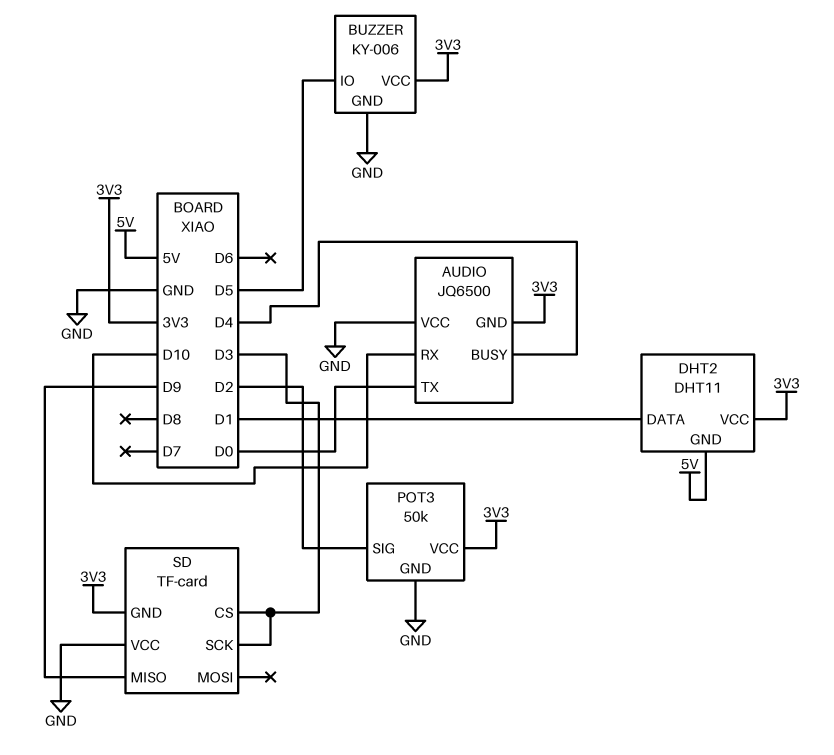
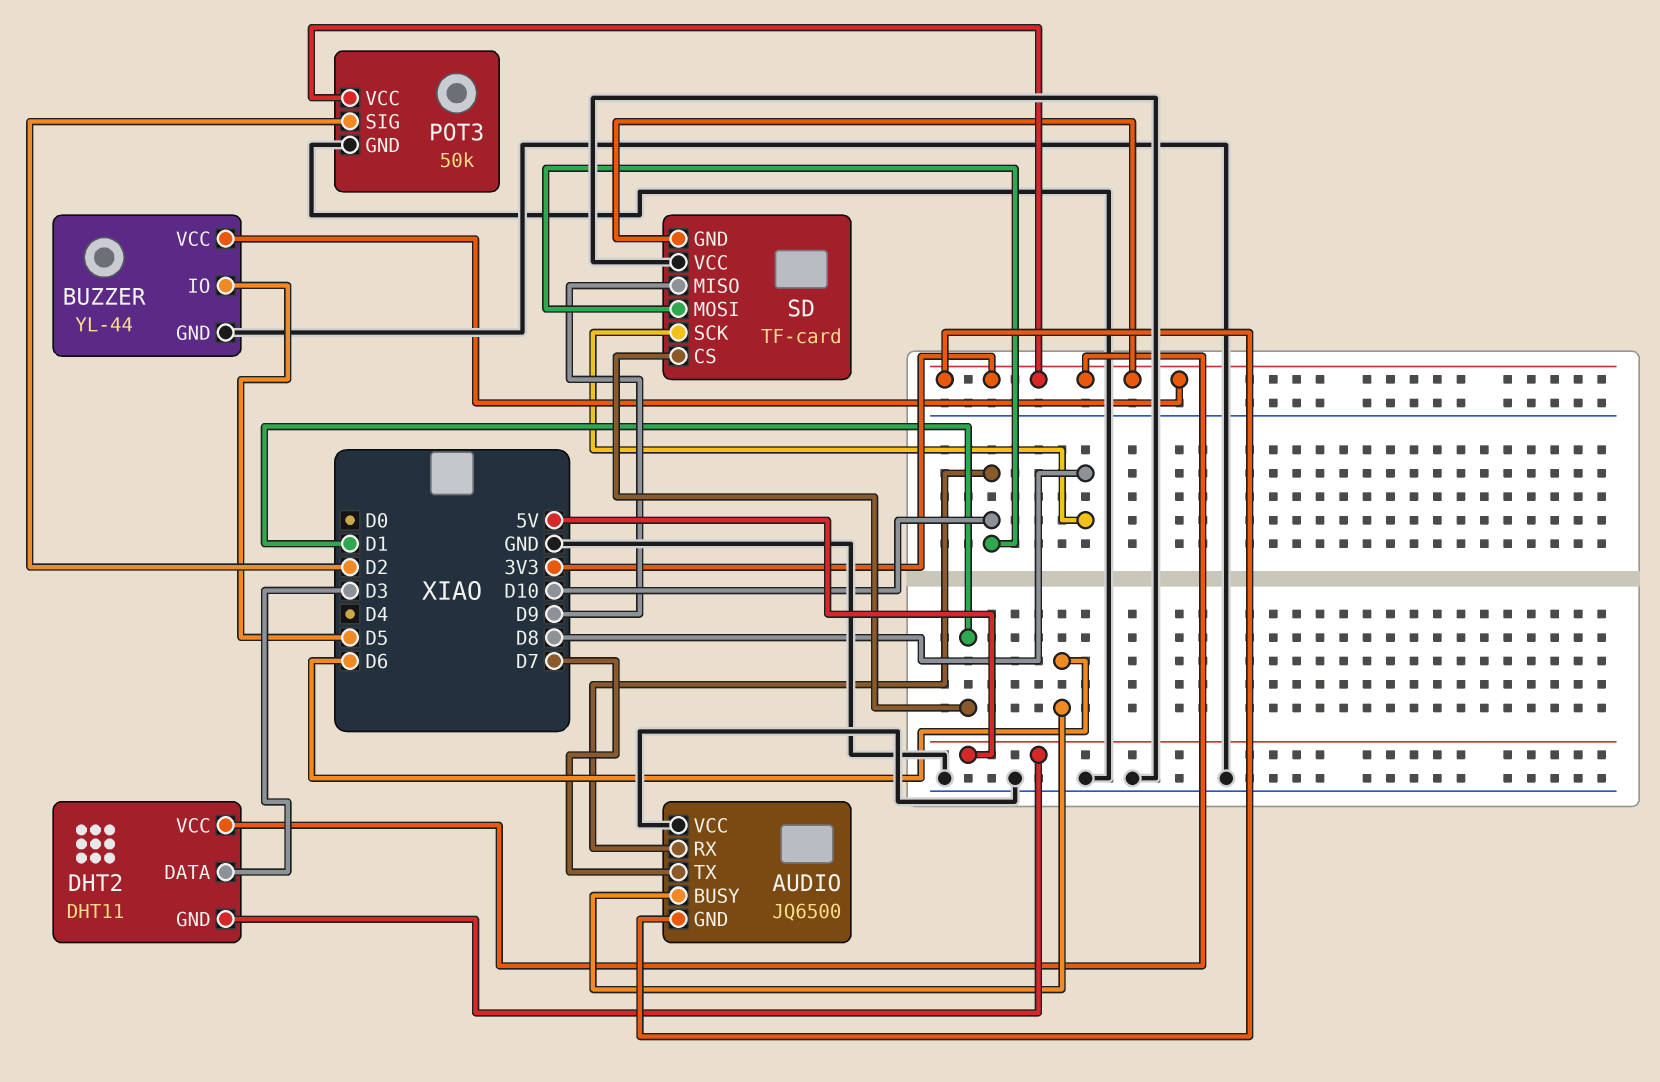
AUDIO pin BUSY: D4 -> D6
AUDIO pin TX: D0 -> D7
BUZZER: KY-006 -> YL-44
DHT2 pin DATA: D1 -> D3
SD pin CS: D3 -> D1
SD pin MOSI: none -> D10
SD pin SCK: D3 -> D8

